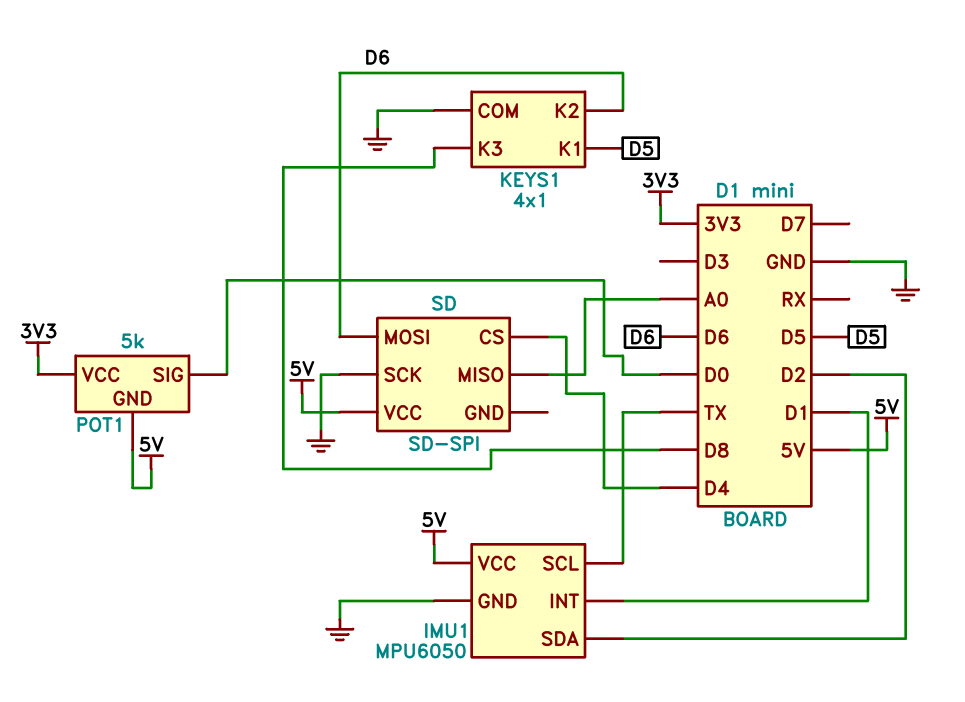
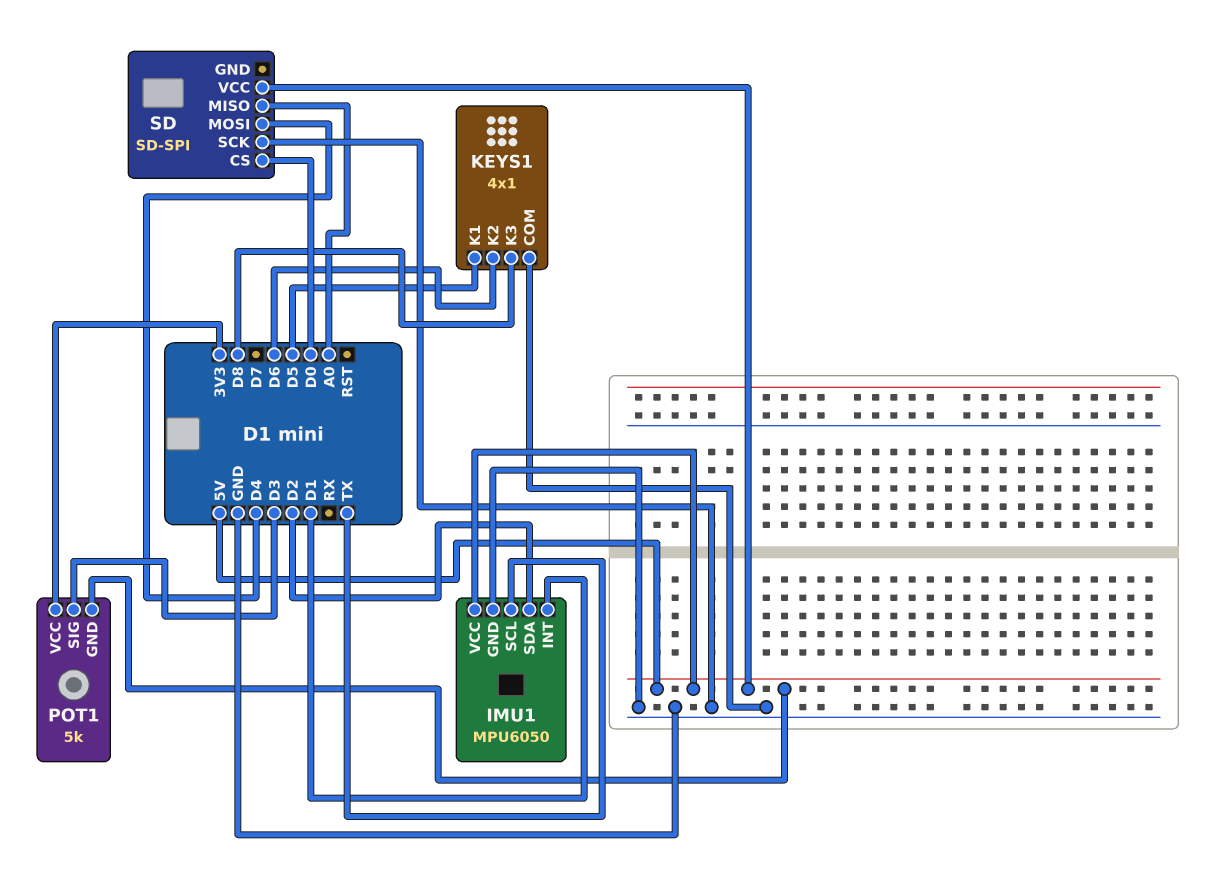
POT1 pin SIG: D0 -> D3
SD pin CS: D4 -> D0
SD pin MOSI: D6 -> D4

